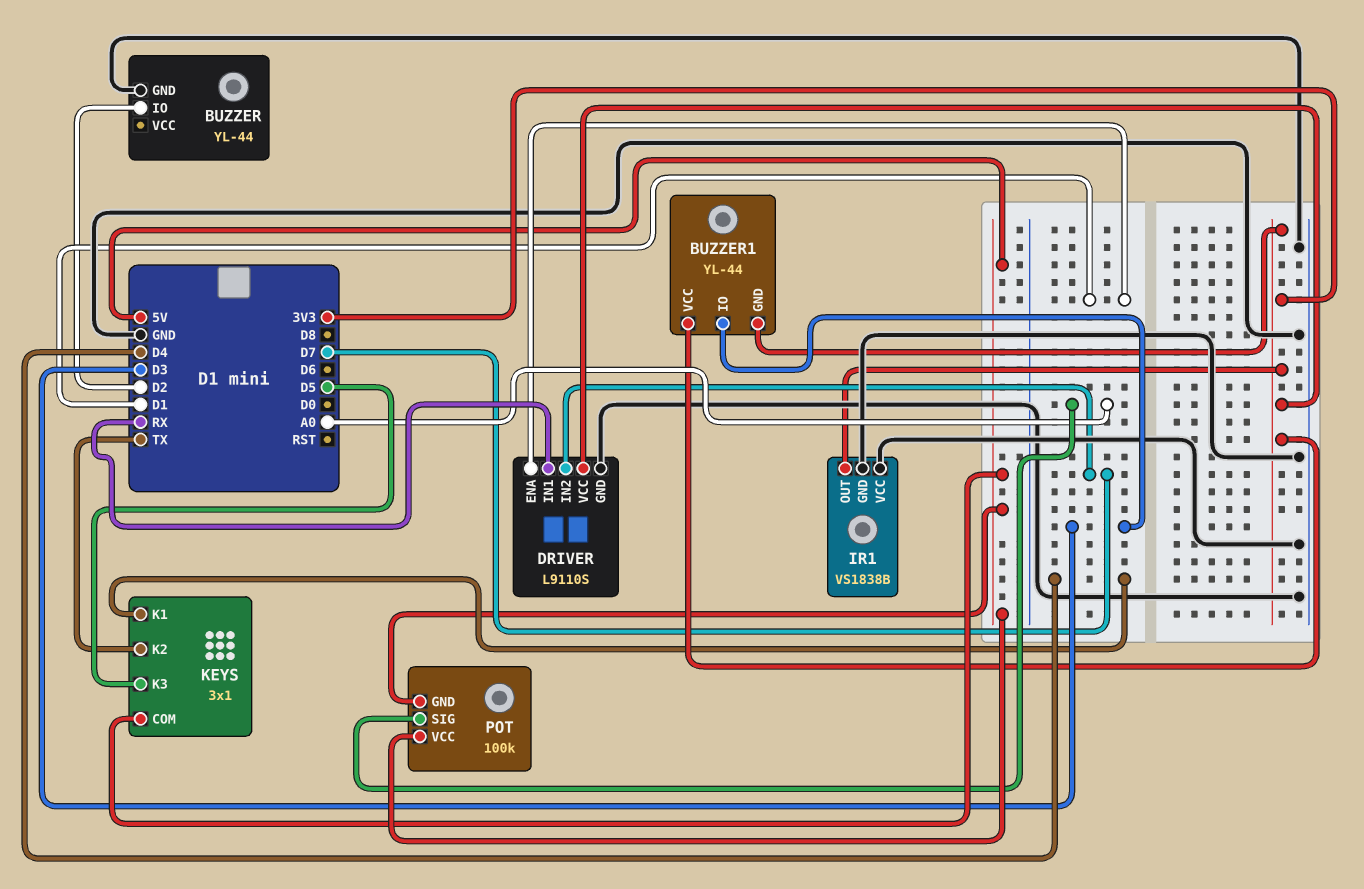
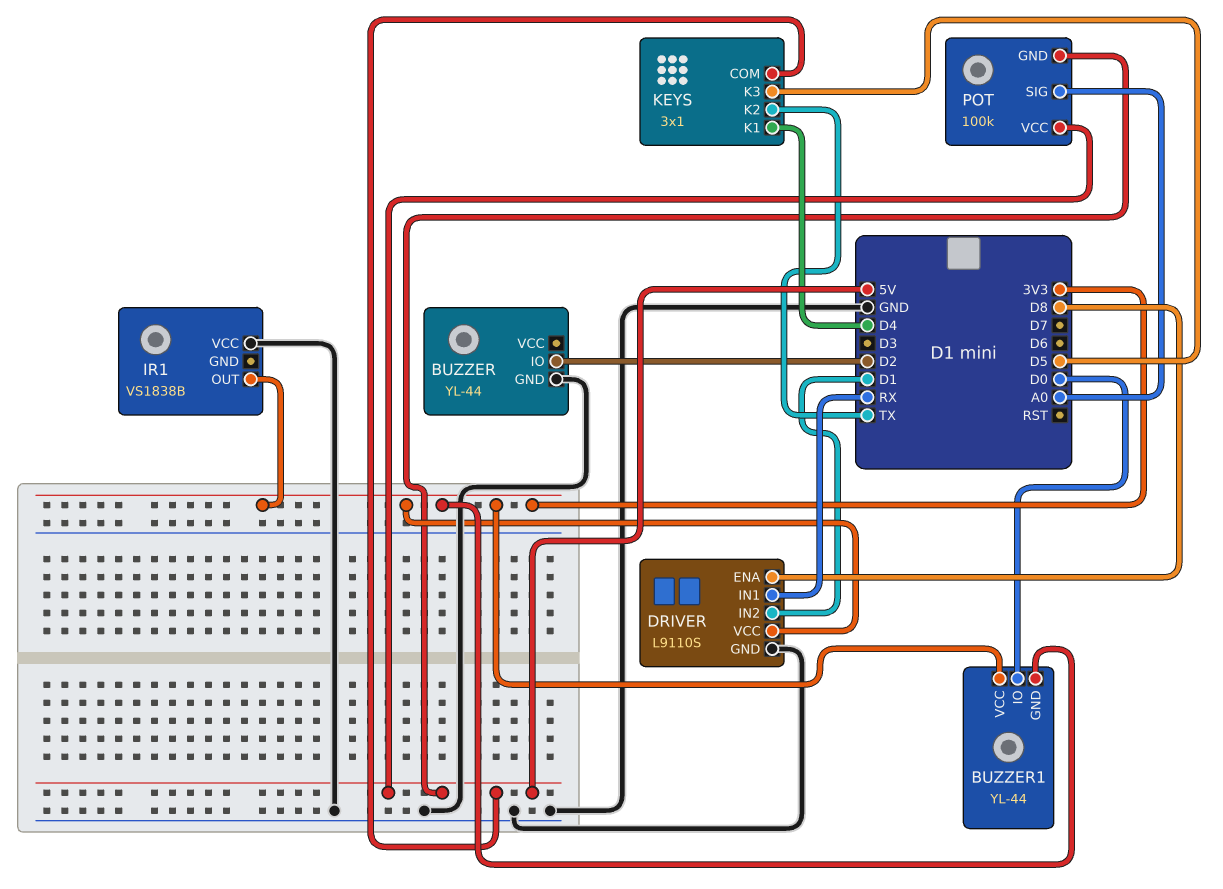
BUZZER1 pin IO: D3 -> D0
DRIVER pin ENA: D1 -> D8
DRIVER pin IN2: D7 -> D1
IR1 pin GND: GND -> none

